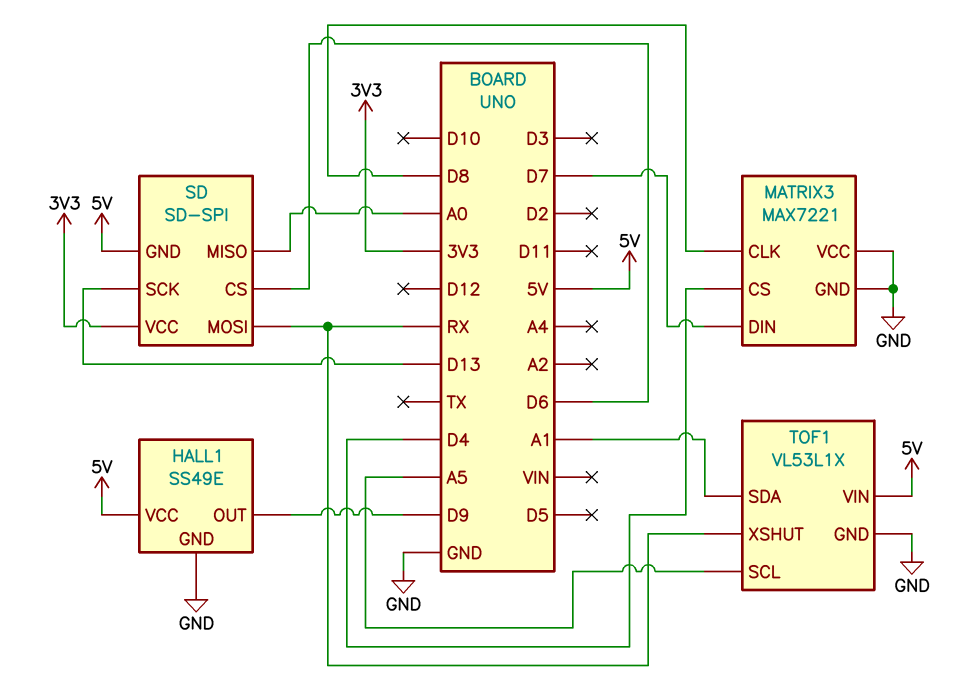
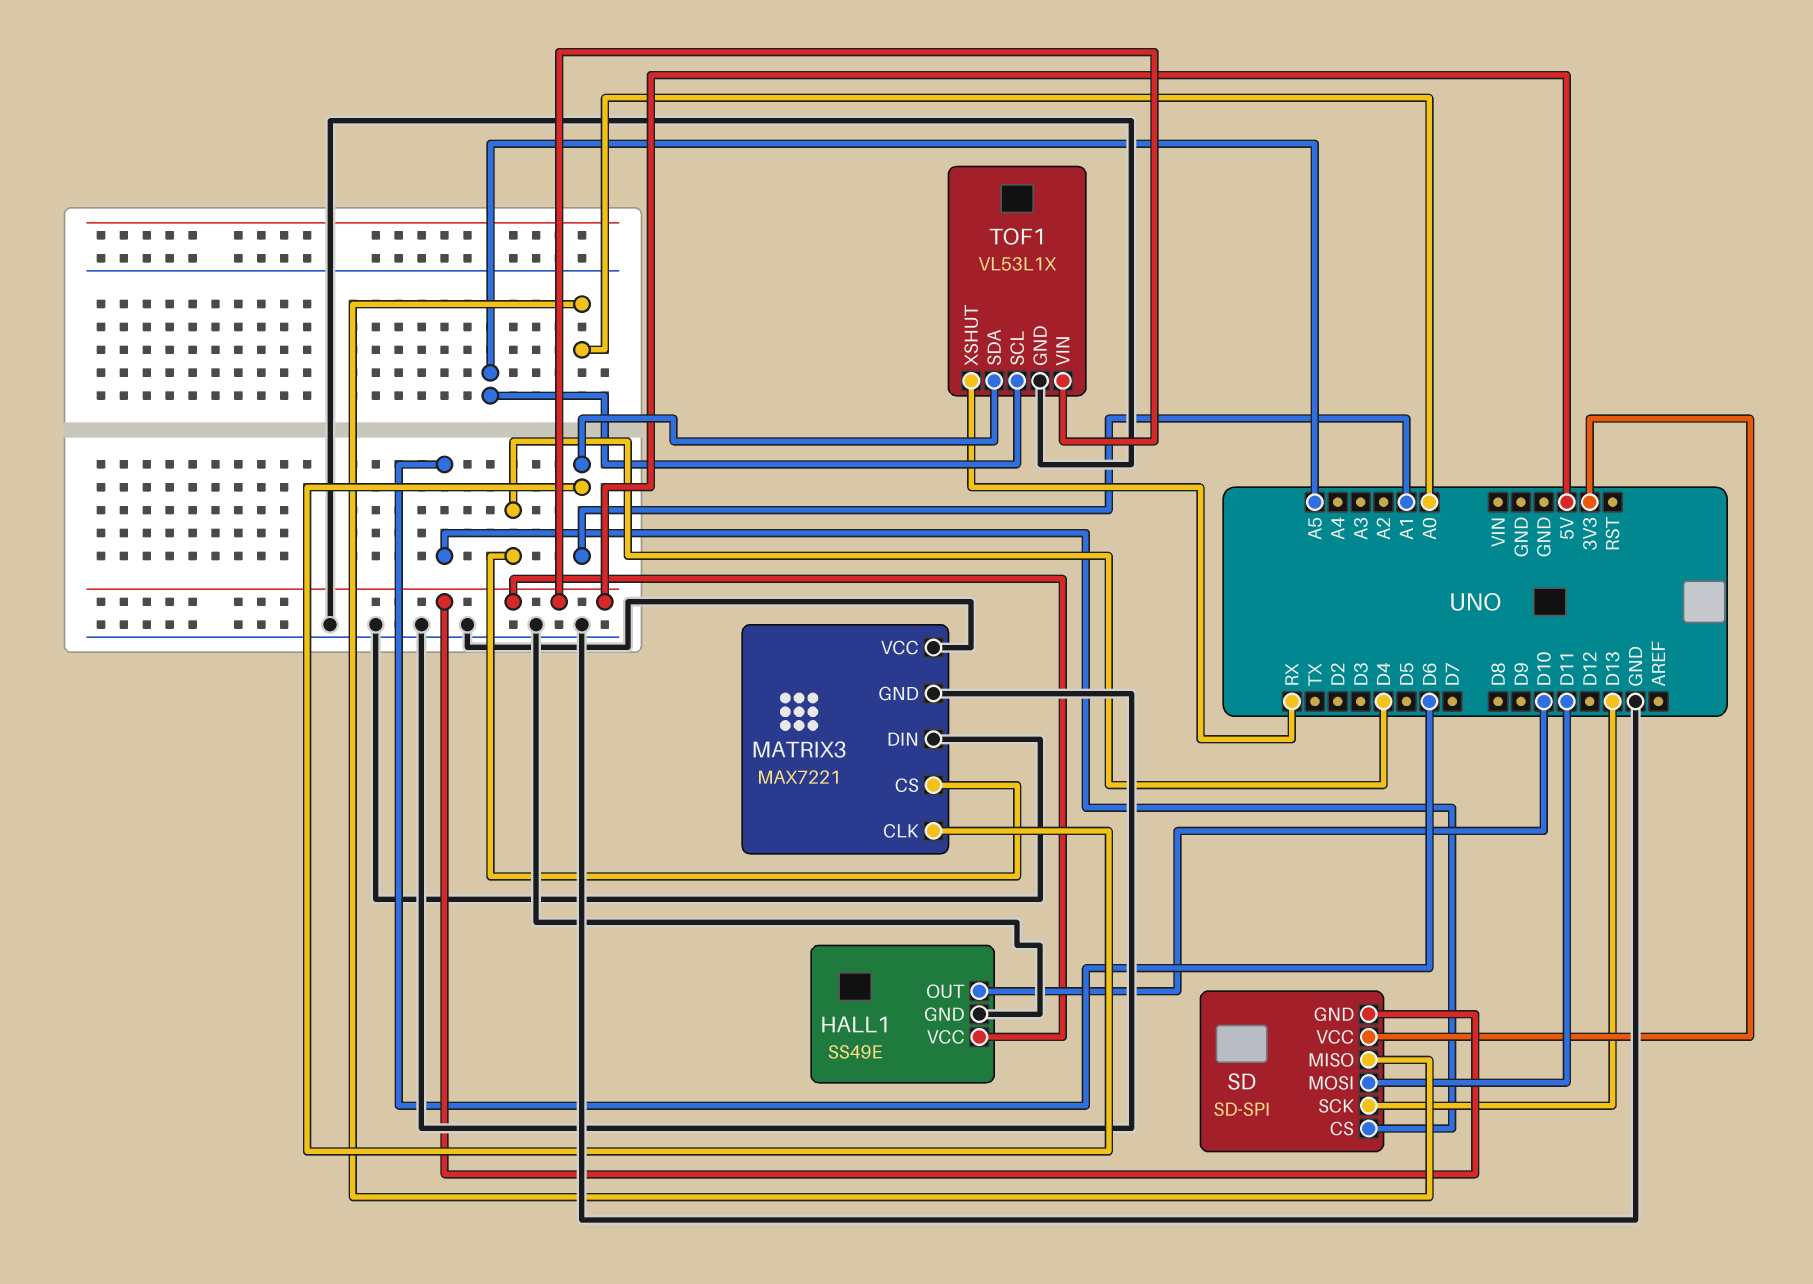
HALL1 pin OUT: D9 -> D10
MATRIX3 pin CLK: D8 -> A1
MATRIX3 pin DIN: D7 -> GND
SD pin MOSI: RX -> D11

